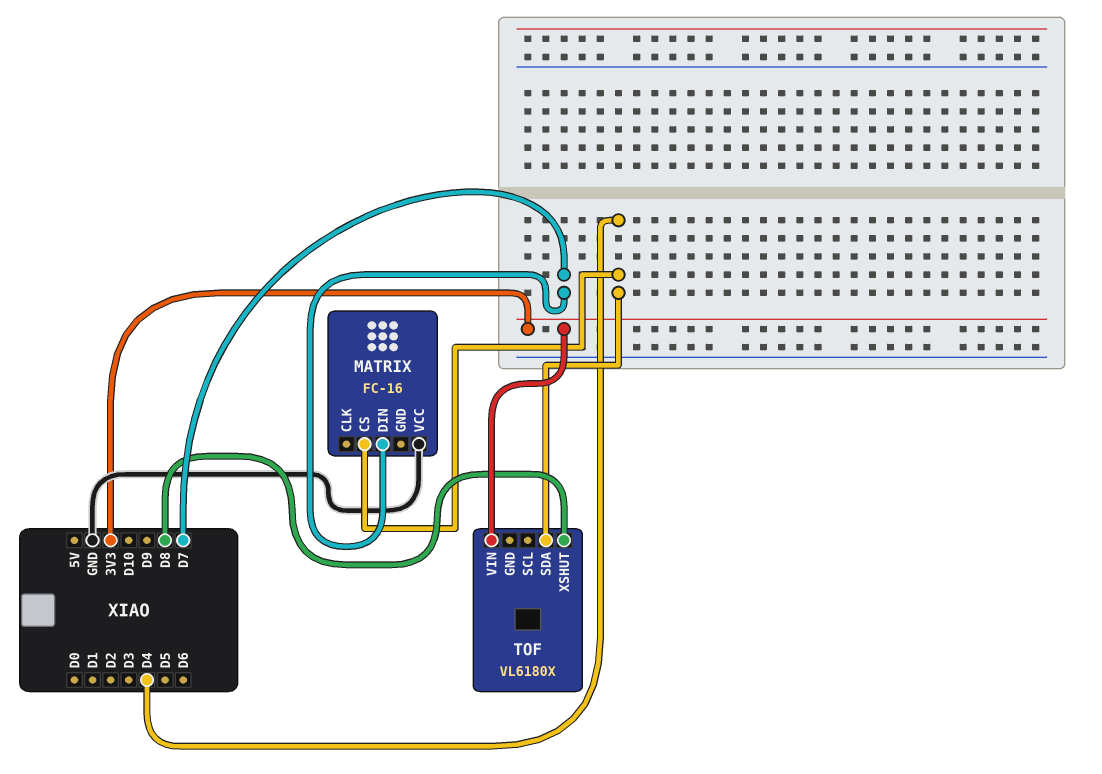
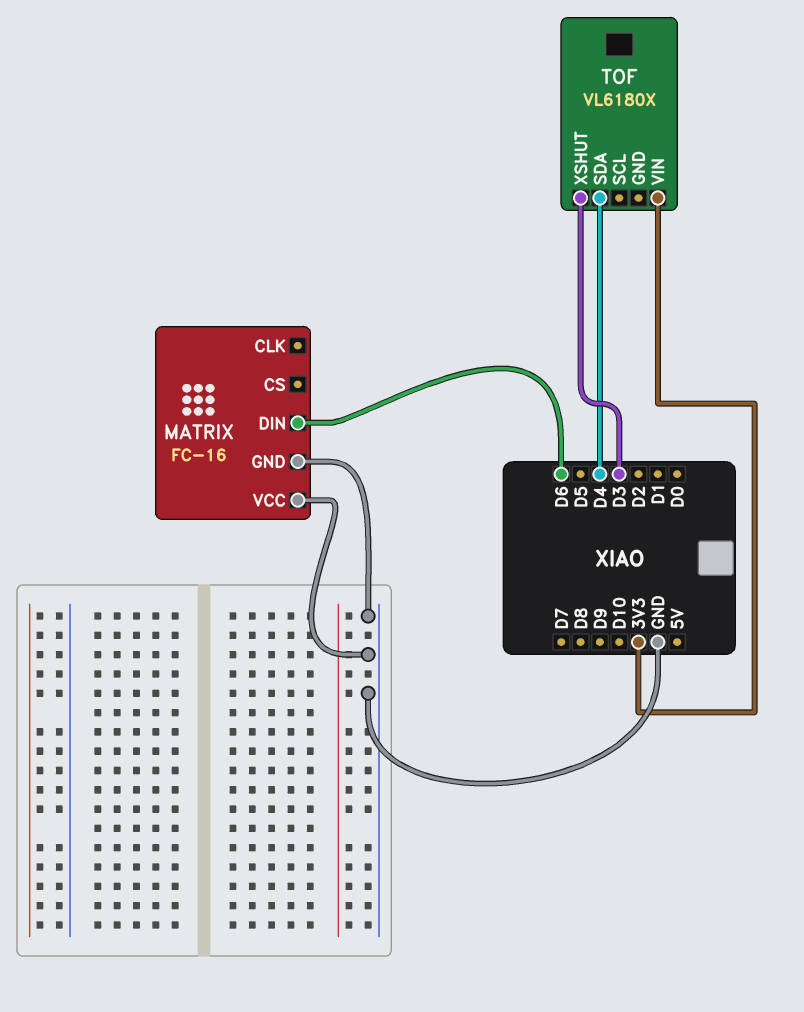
MATRIX pin CS: D4 -> none
MATRIX pin DIN: D7 -> D6
MATRIX pin GND: none -> GND
TOF pin XSHUT: D8 -> D3

